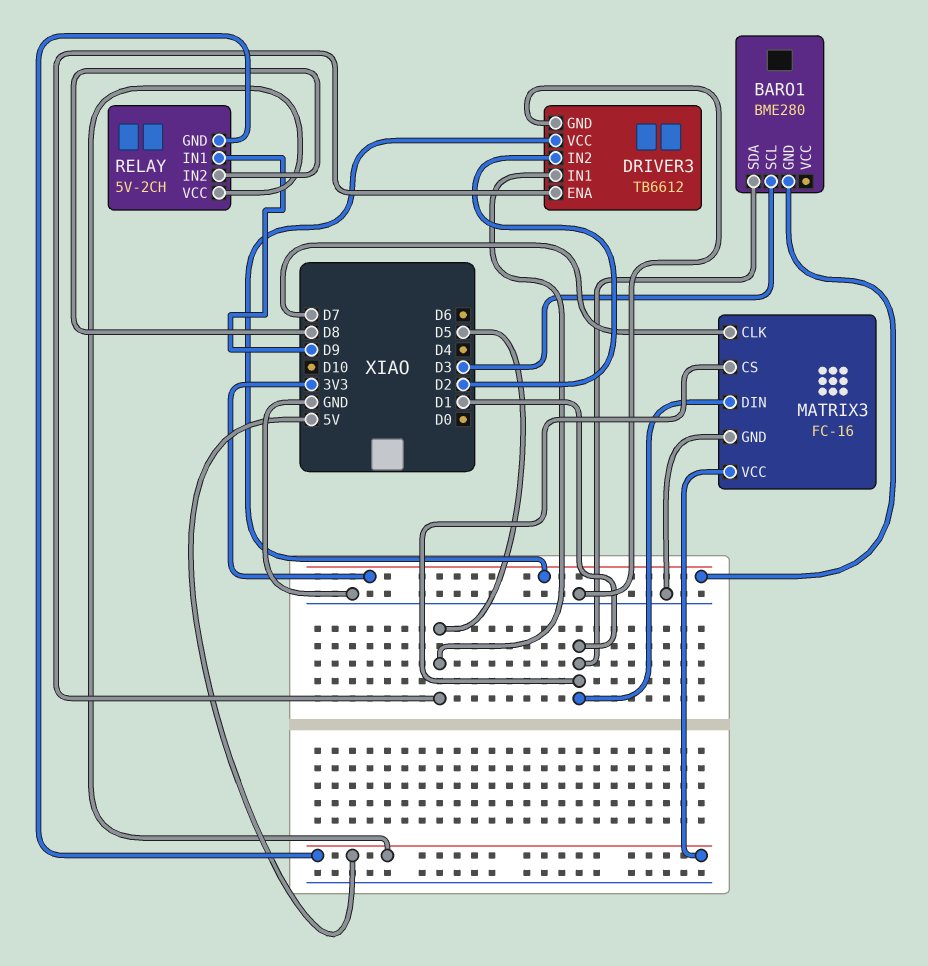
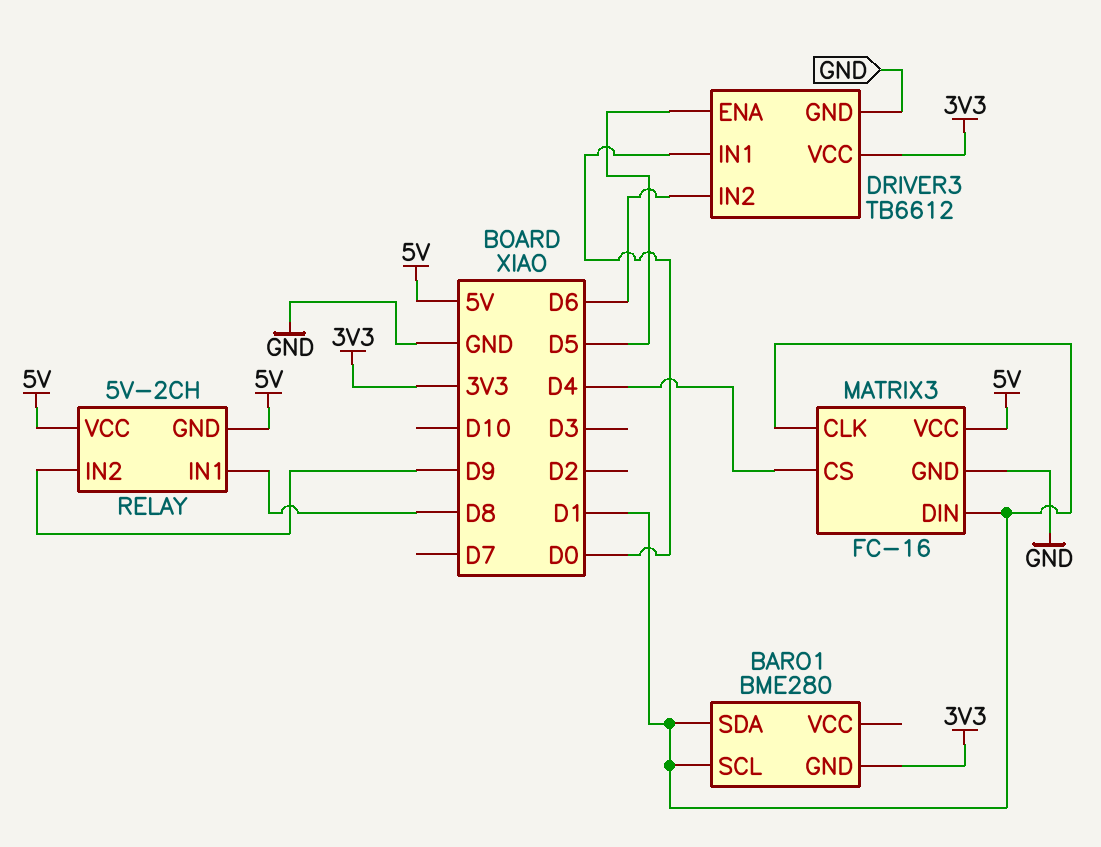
BARO1 pin SCL: D3 -> D1
DRIVER3 pin IN1: D5 -> D0
DRIVER3 pin IN2: D2 -> D6
MATRIX3 pin CLK: D7 -> D1
MATRIX3 pin CS: D1 -> D4
RELAY pin IN1: D9 -> D8
RELAY pin IN2: D8 -> D9

